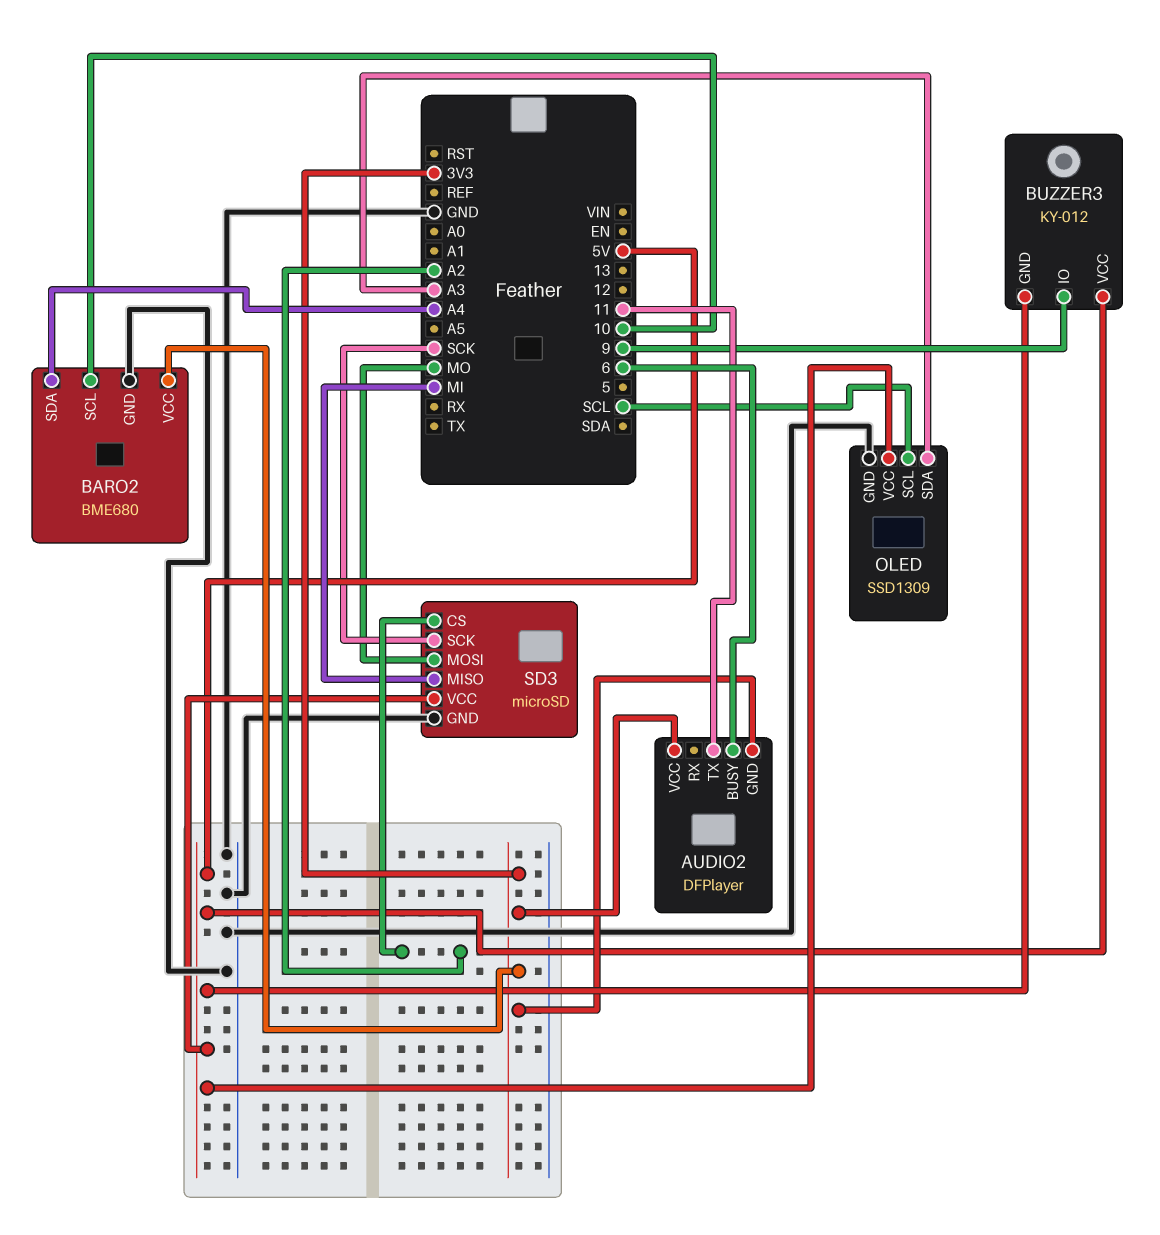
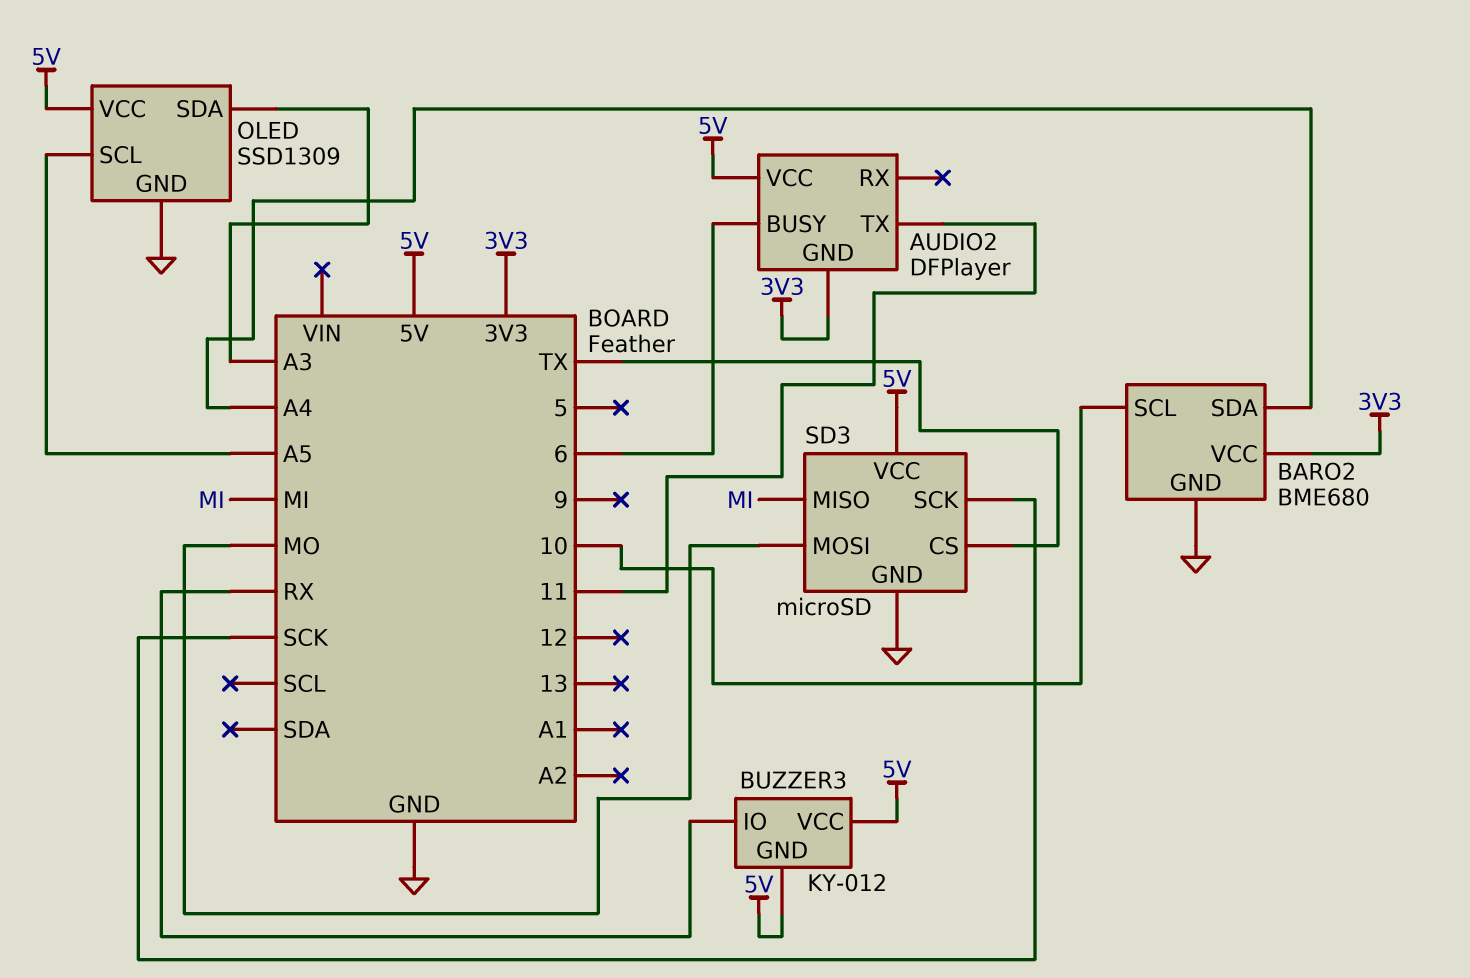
AUDIO2 pin VCC: 3V3 -> 5V
BUZZER3 pin IO: 9 -> RX
OLED pin SCL: SCL -> A5
SD3 pin CS: A2 -> TX

